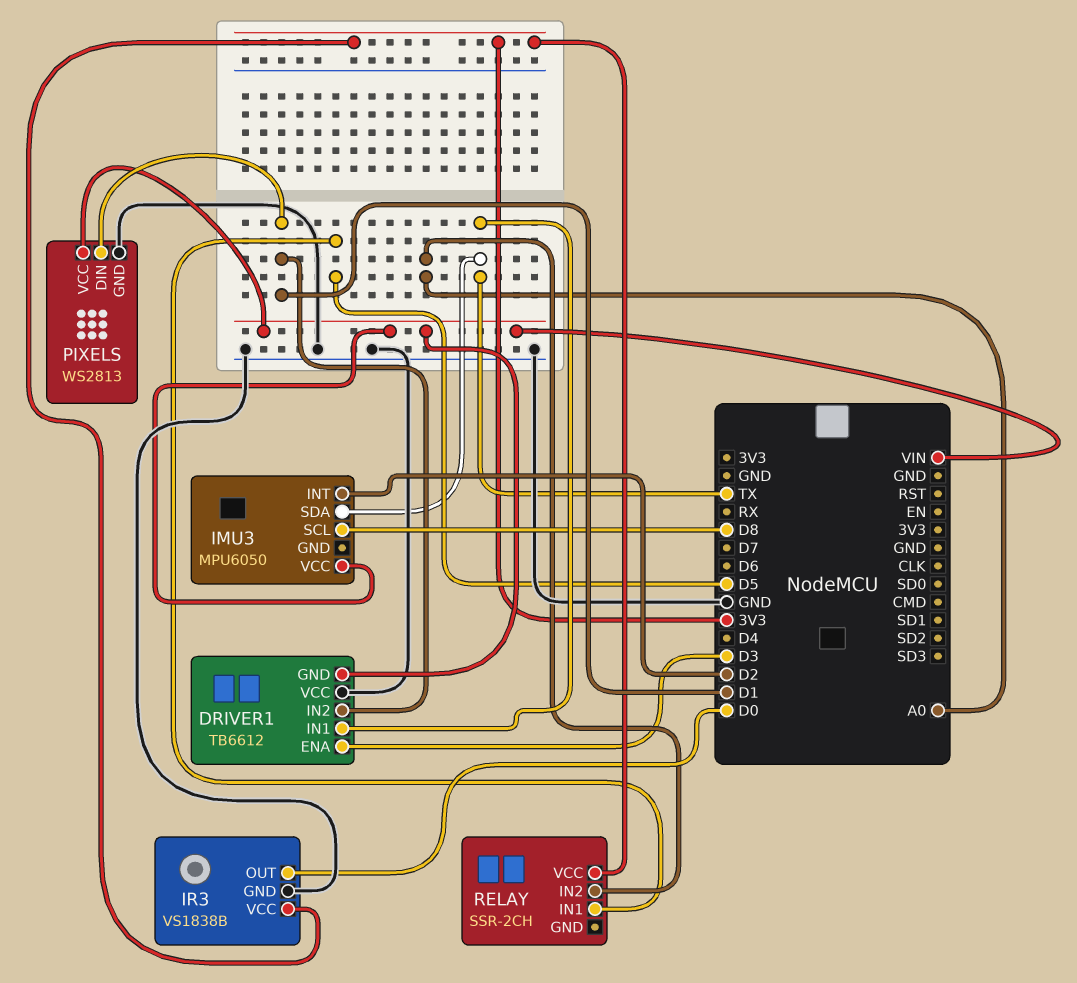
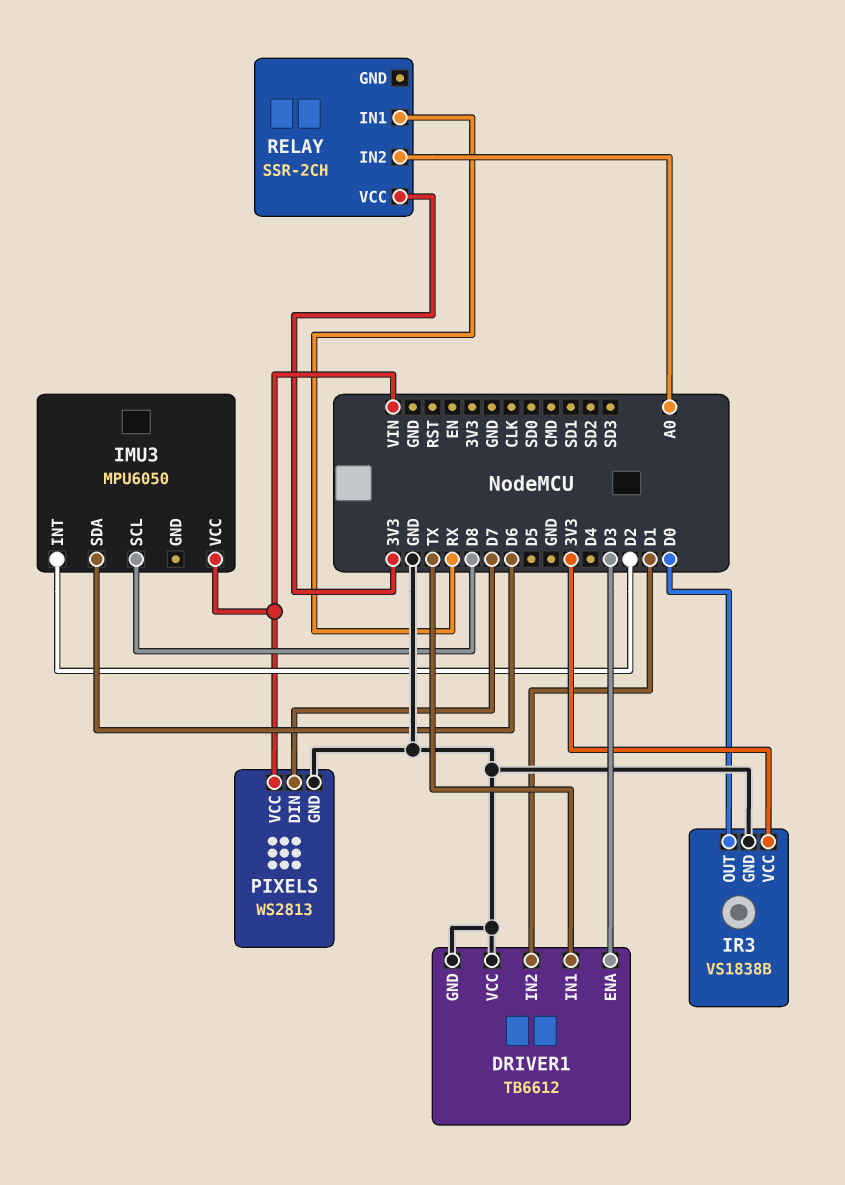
DRIVER1 pin GND: VIN -> GND
IMU3 pin SDA: TX -> D6
PIXELS pin DIN: D1 -> D7
RELAY pin IN1: D5 -> RX

